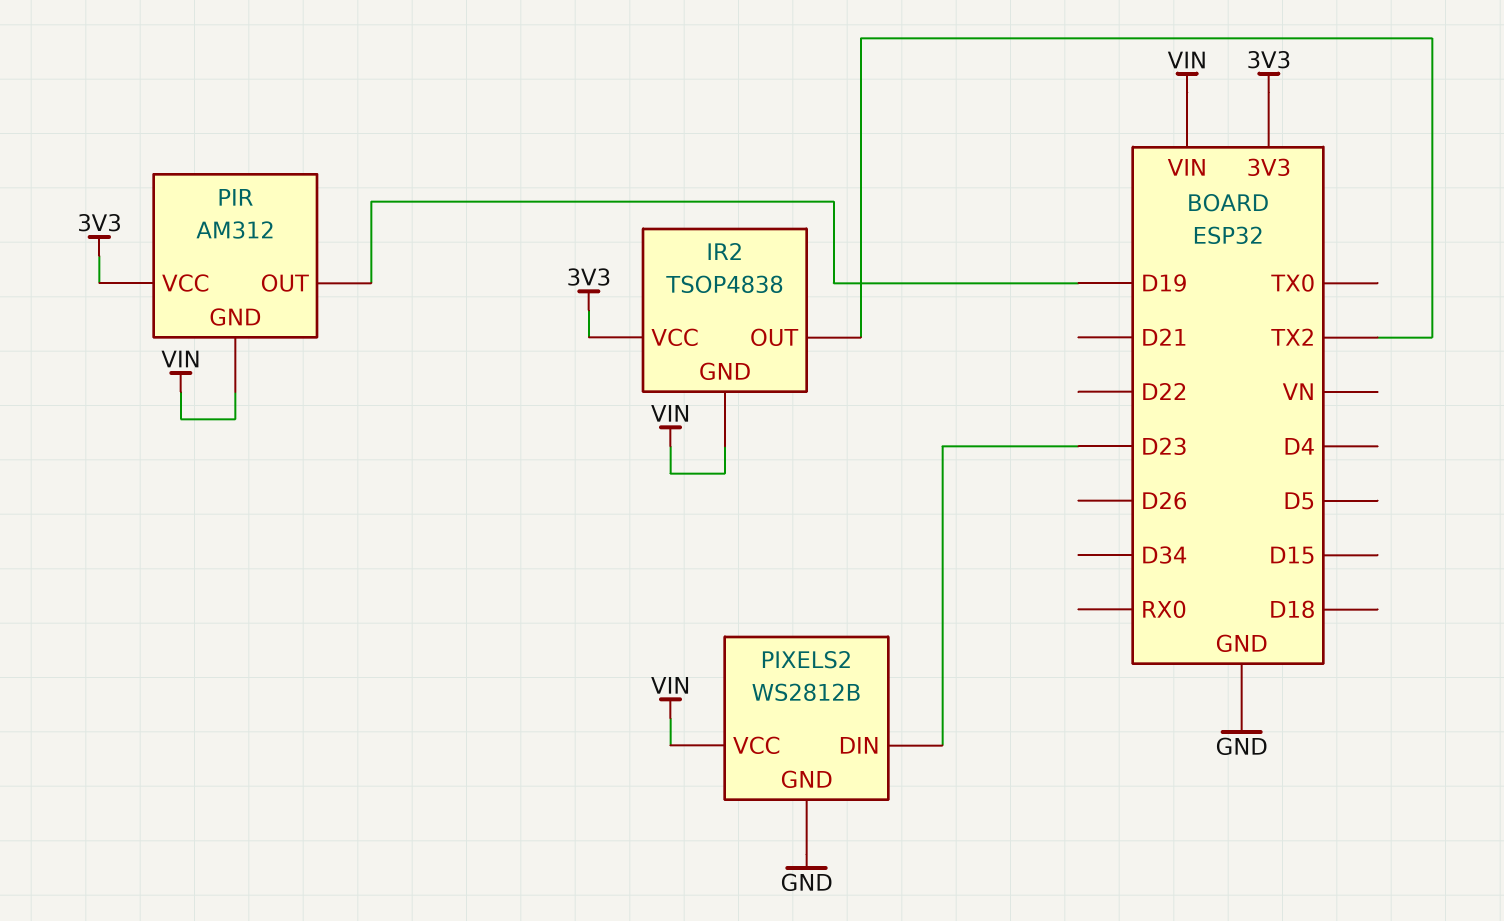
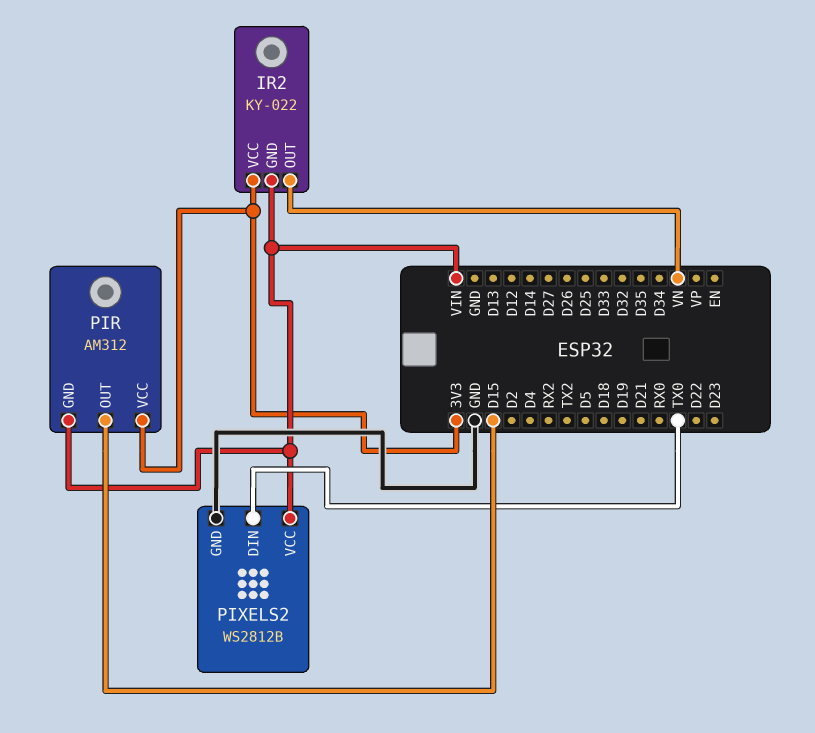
IR2: TSOP4838 -> KY-022
IR2 pin OUT: TX2 -> VN
PIR pin OUT: D19 -> D15
PIXELS2 pin DIN: D23 -> TX0

